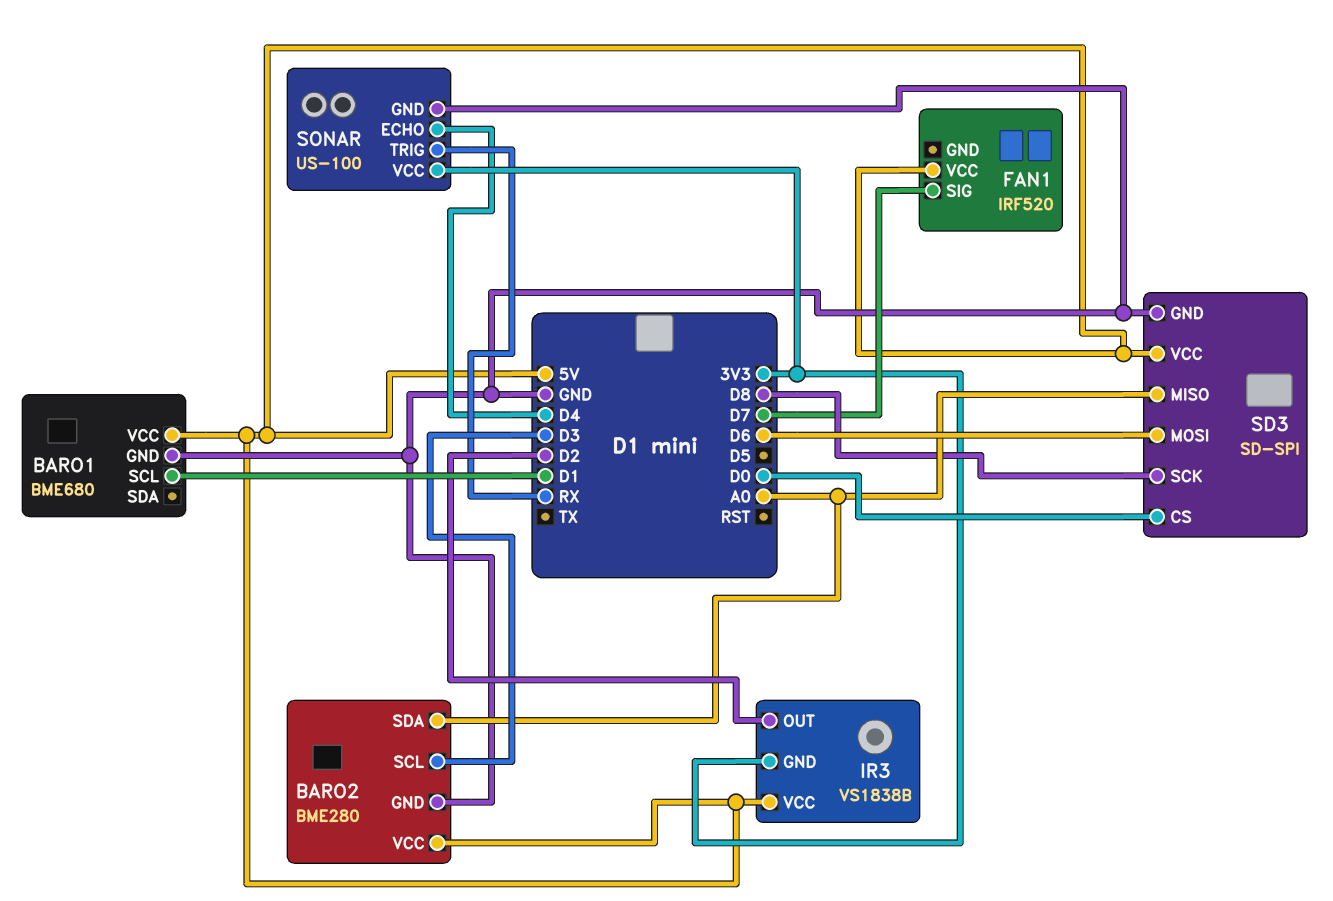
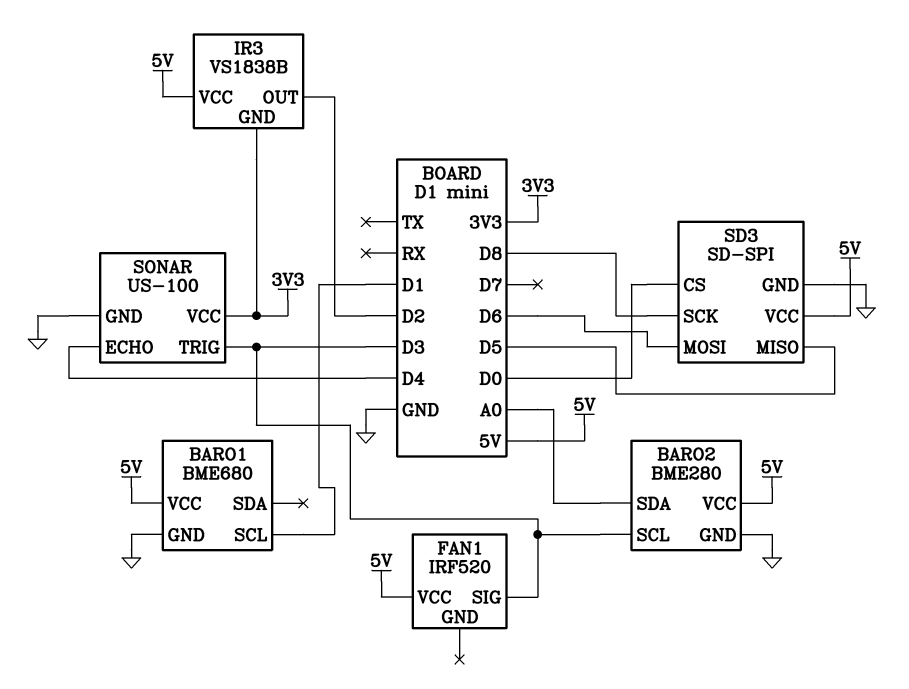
FAN1 pin SIG: D7 -> D3
SD3 pin MISO: A0 -> D5
SONAR pin TRIG: RX -> D3

